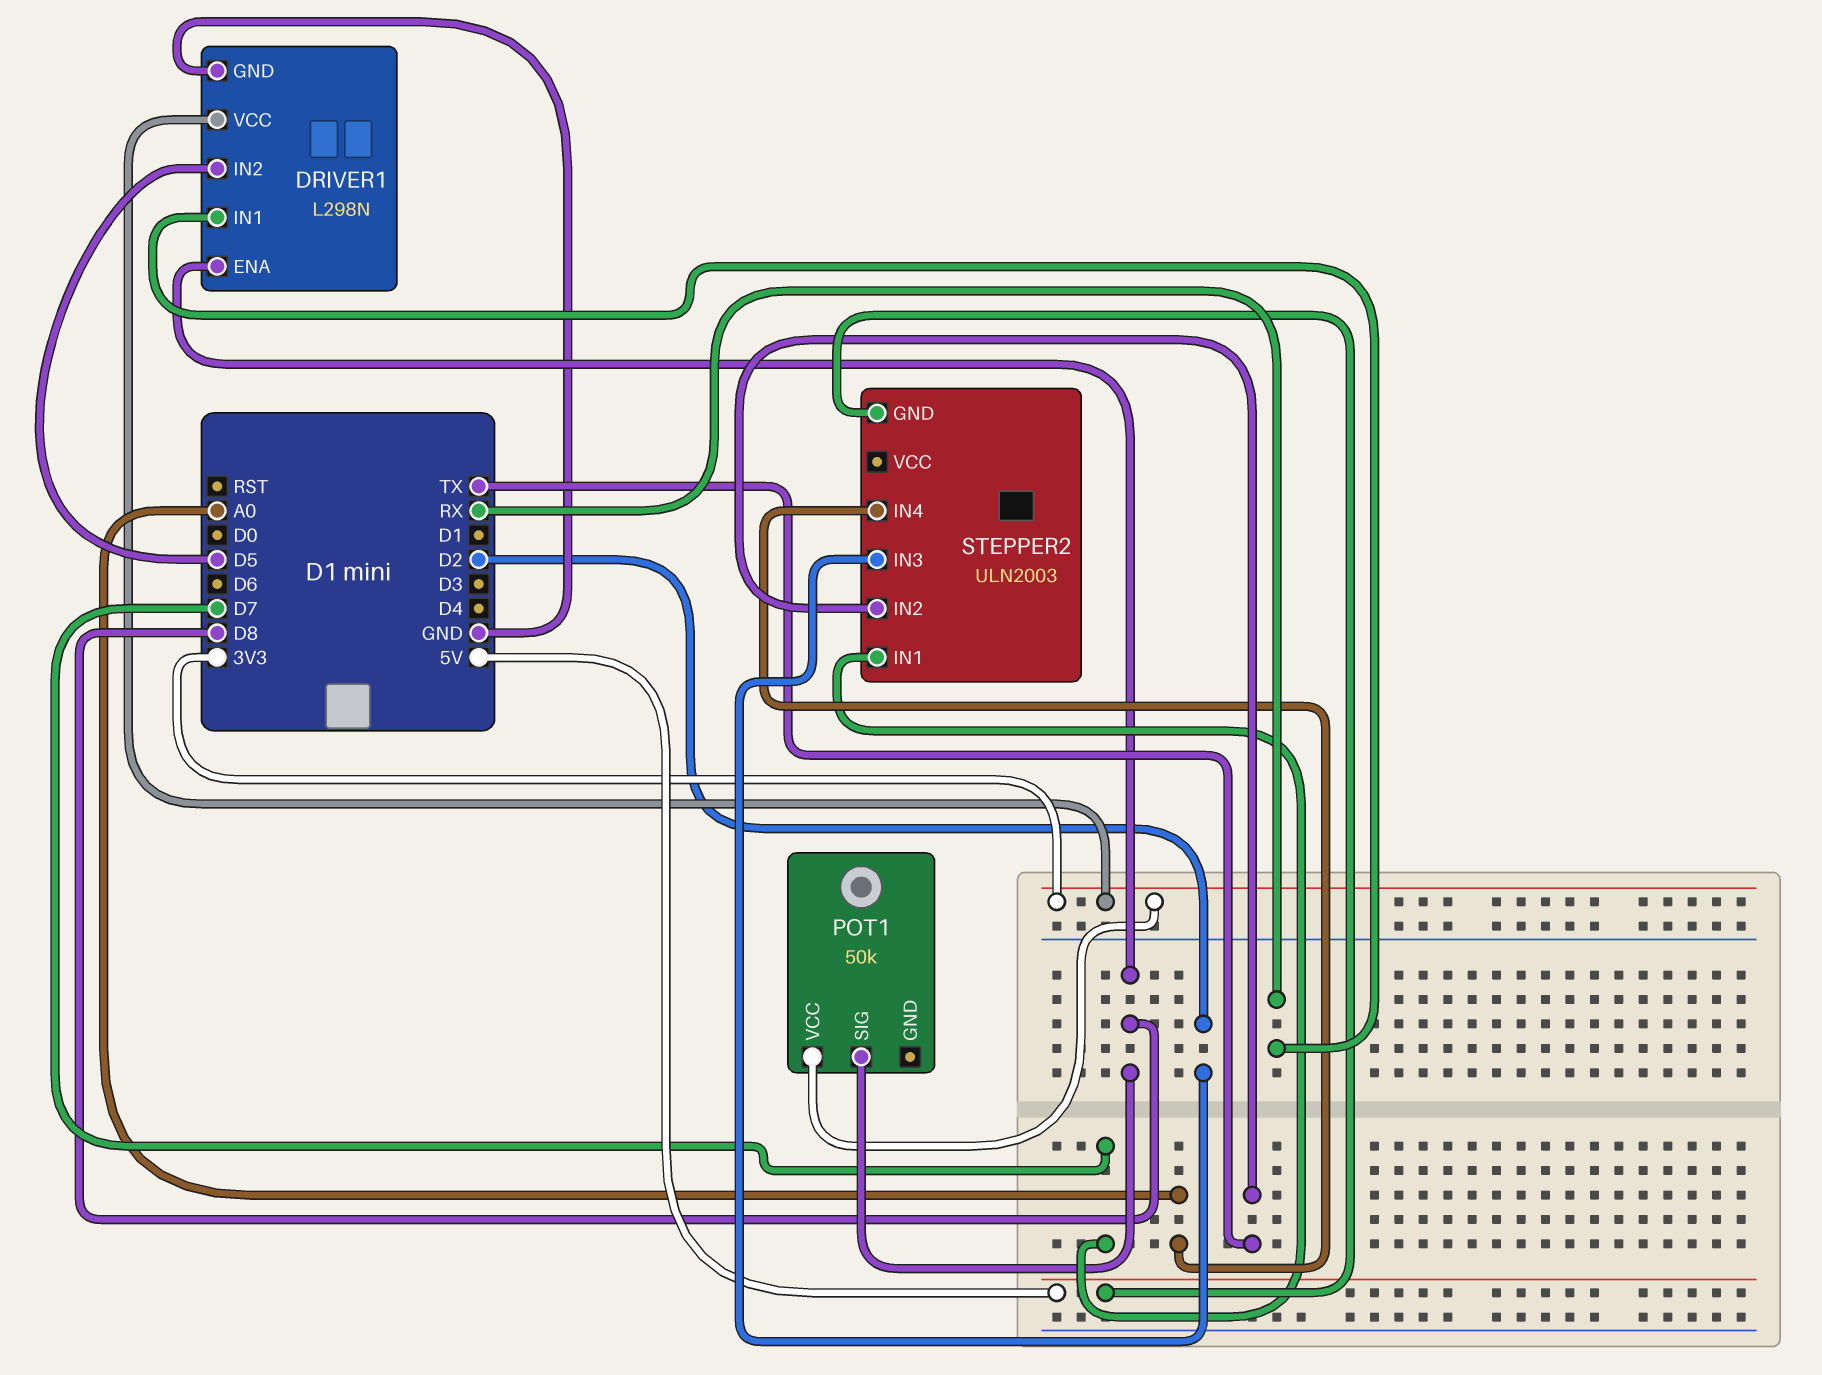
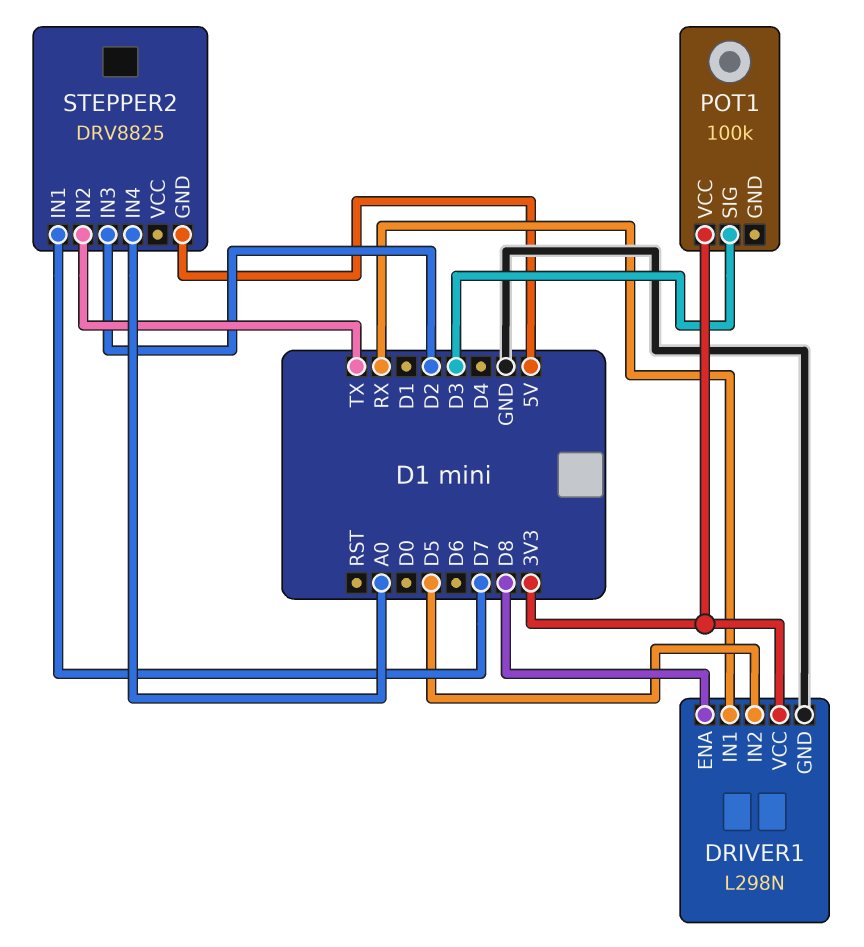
POT1: 50k -> 100k
POT1 pin SIG: D8 -> D3
STEPPER2: ULN2003 -> DRV8825

